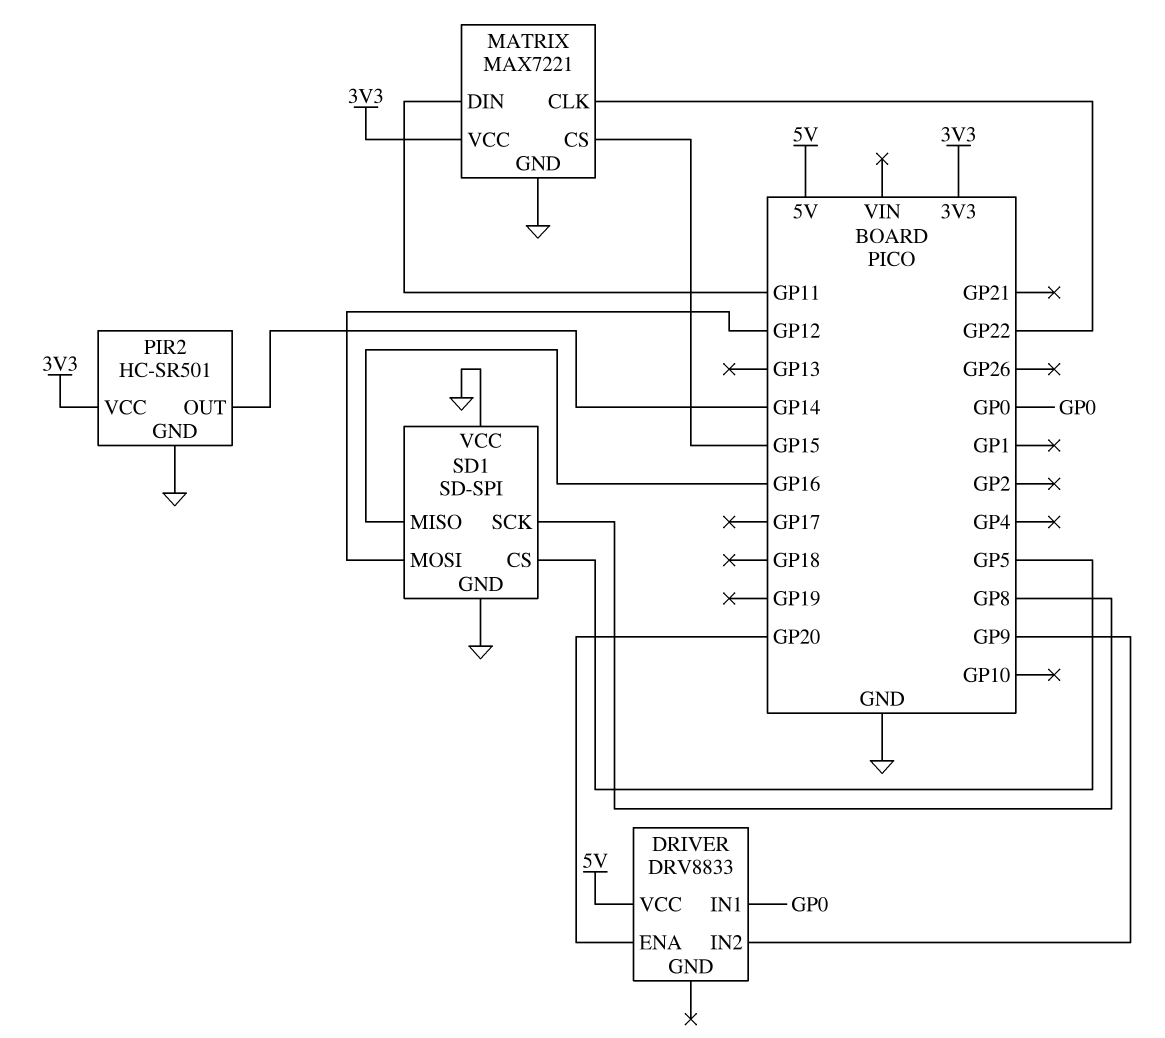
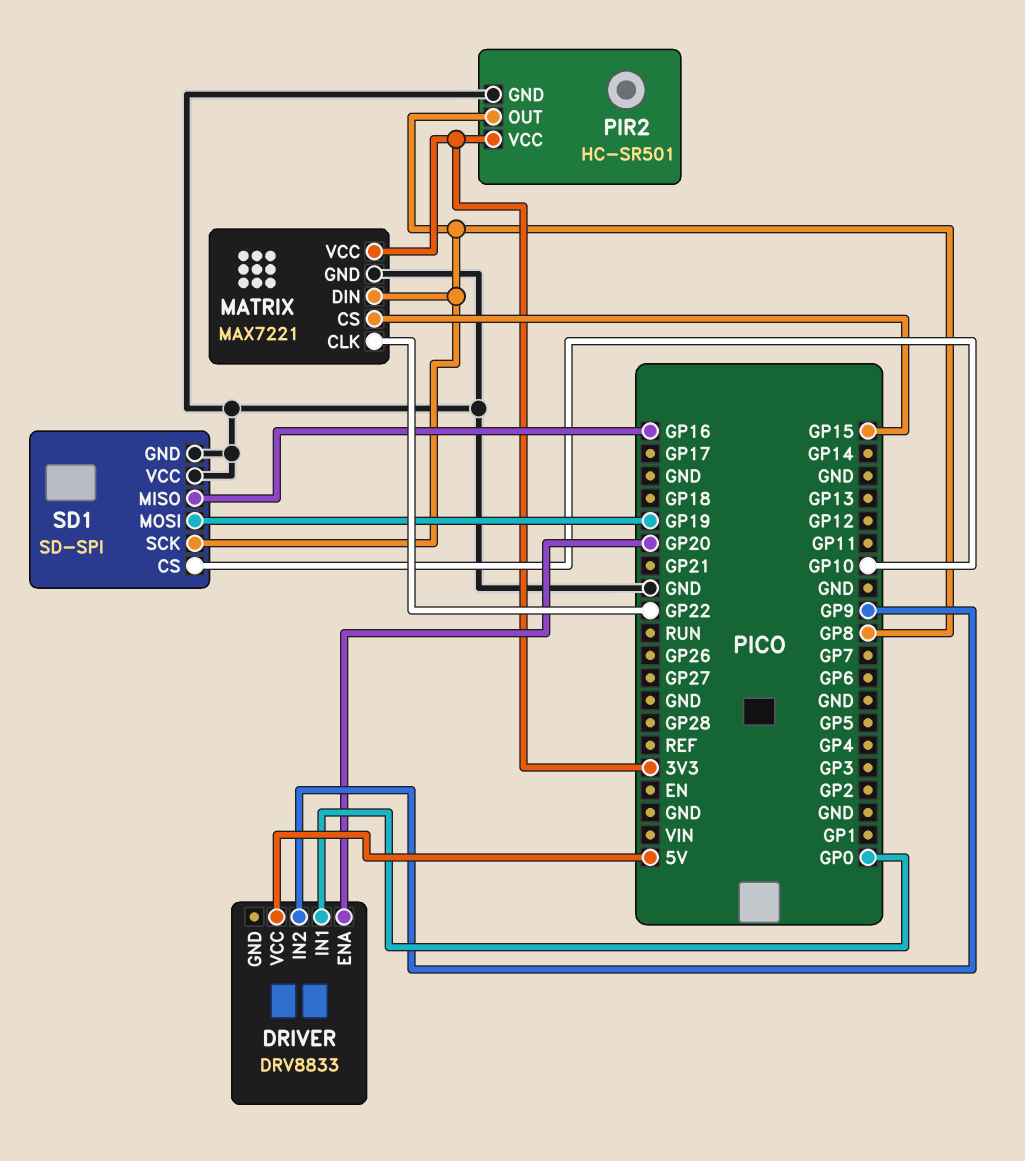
MATRIX pin DIN: GP11 -> GP8
PIR2 pin OUT: GP14 -> GP8
SD1 pin CS: GP5 -> GP10
SD1 pin MOSI: GP12 -> GP19

